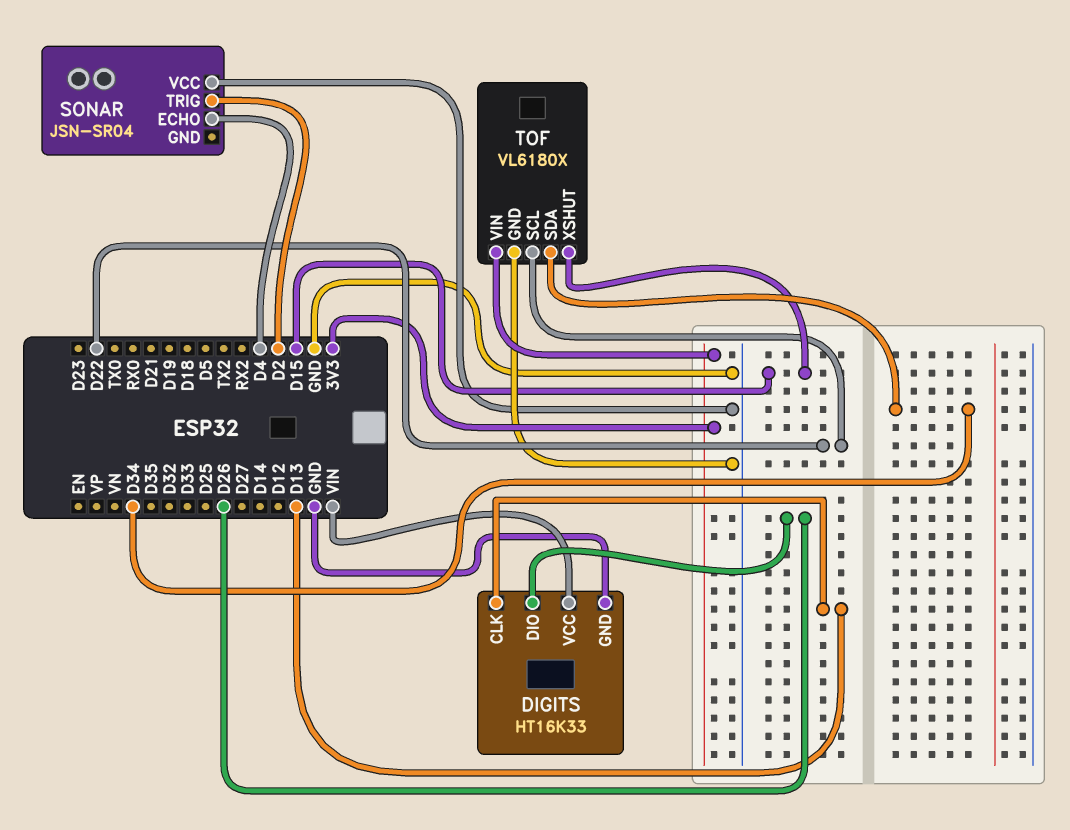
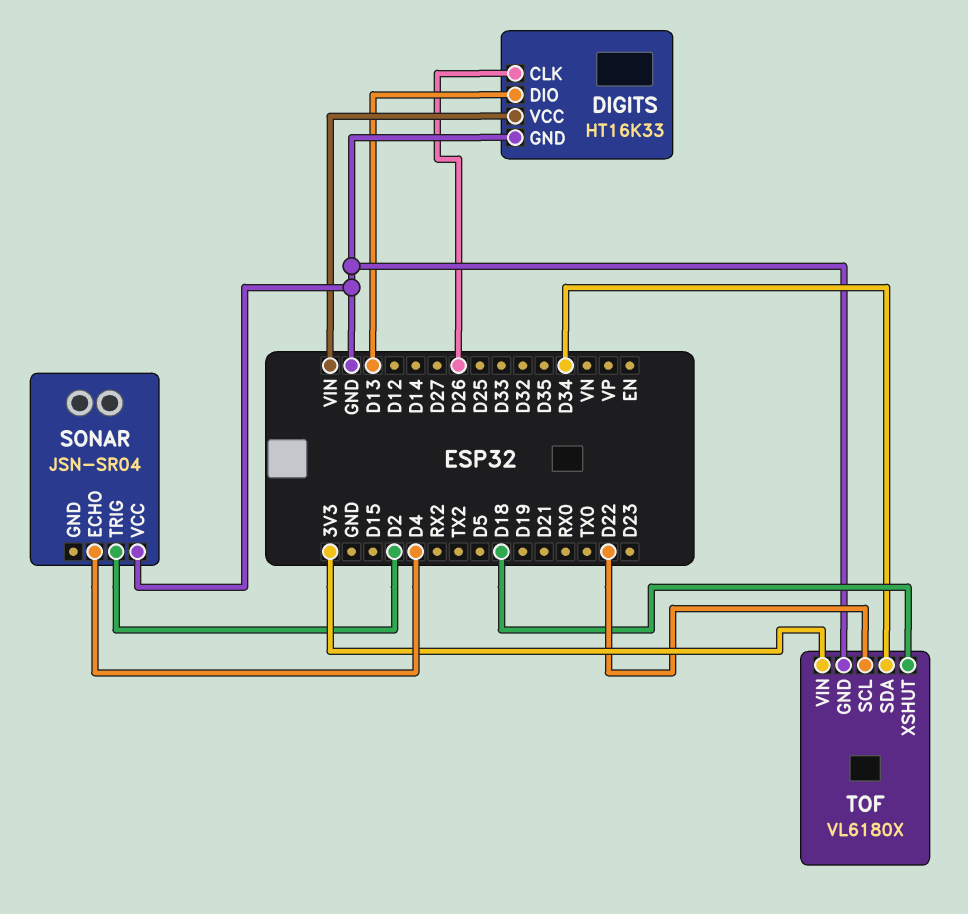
DIGITS pin CLK: D13 -> D26
DIGITS pin DIO: D26 -> D13
TOF pin XSHUT: D15 -> D18

